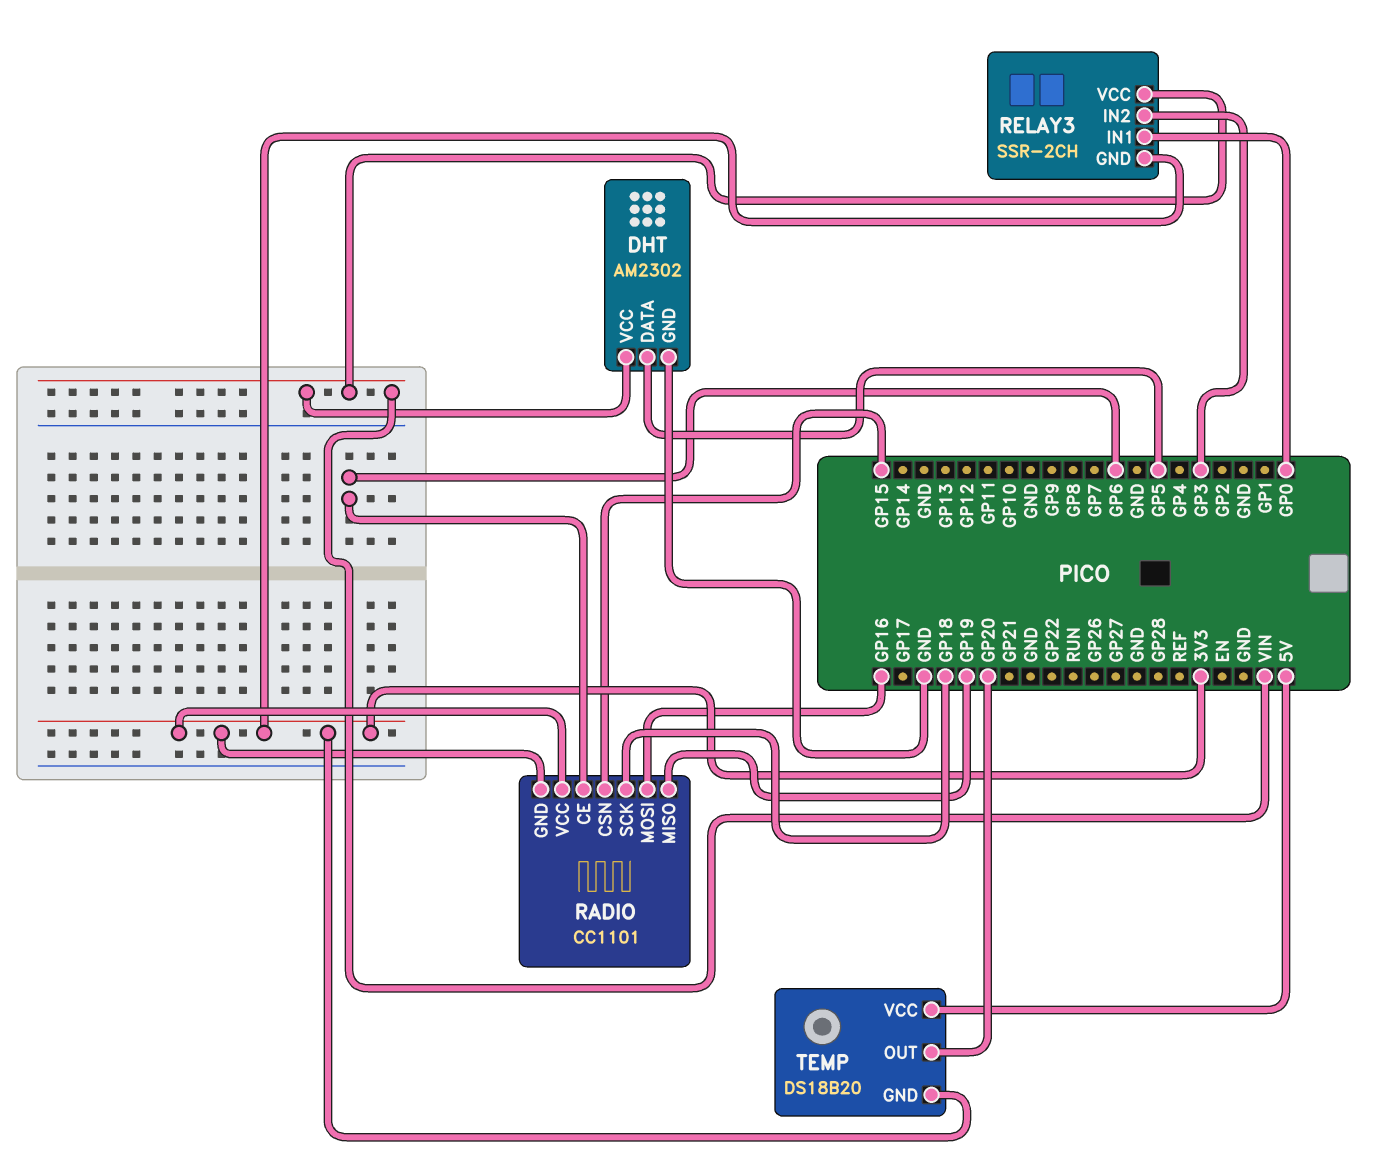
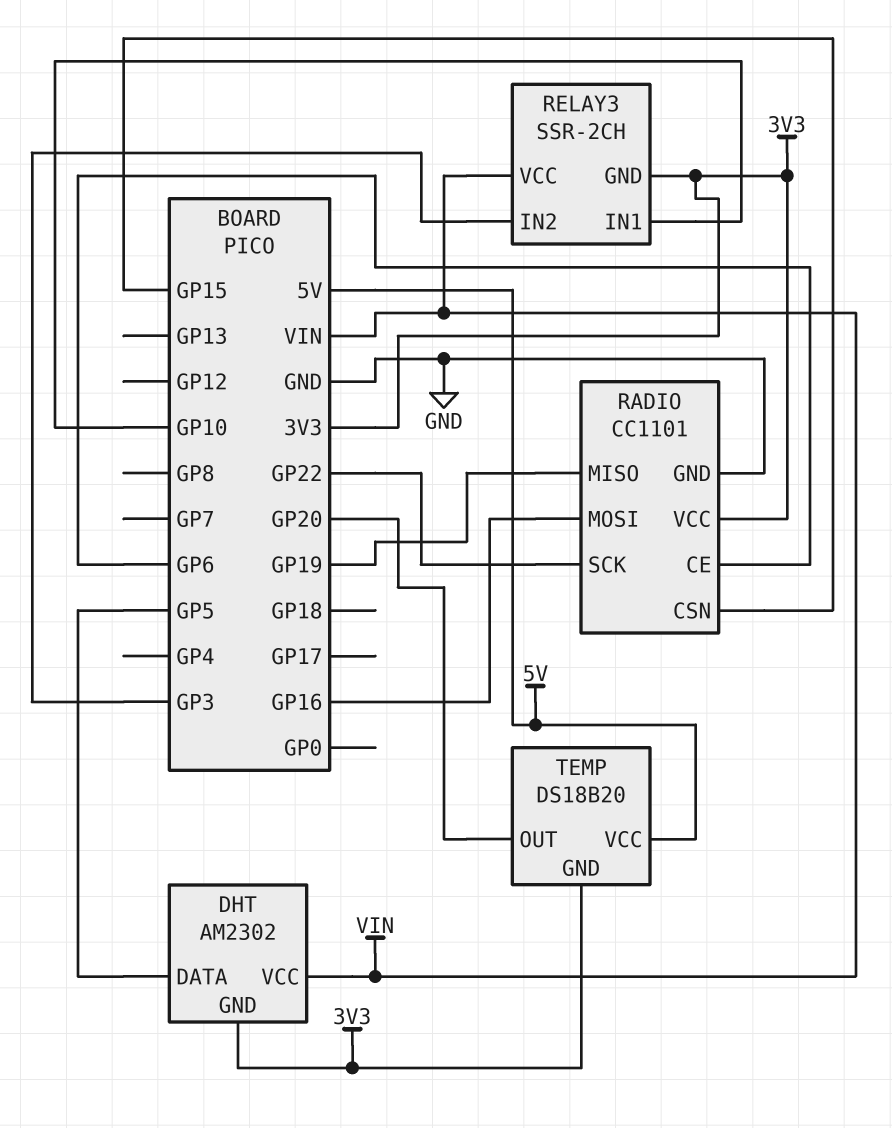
DHT pin GND: GND -> 3V3
RADIO pin GND: 3V3 -> GND
RADIO pin SCK: GP18 -> GP22
RELAY3 pin IN1: GP0 -> GP10

